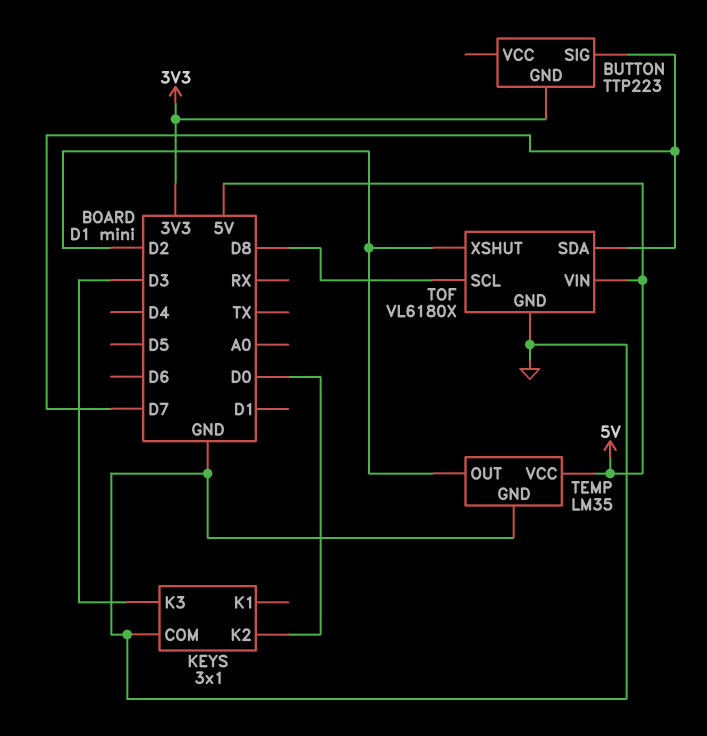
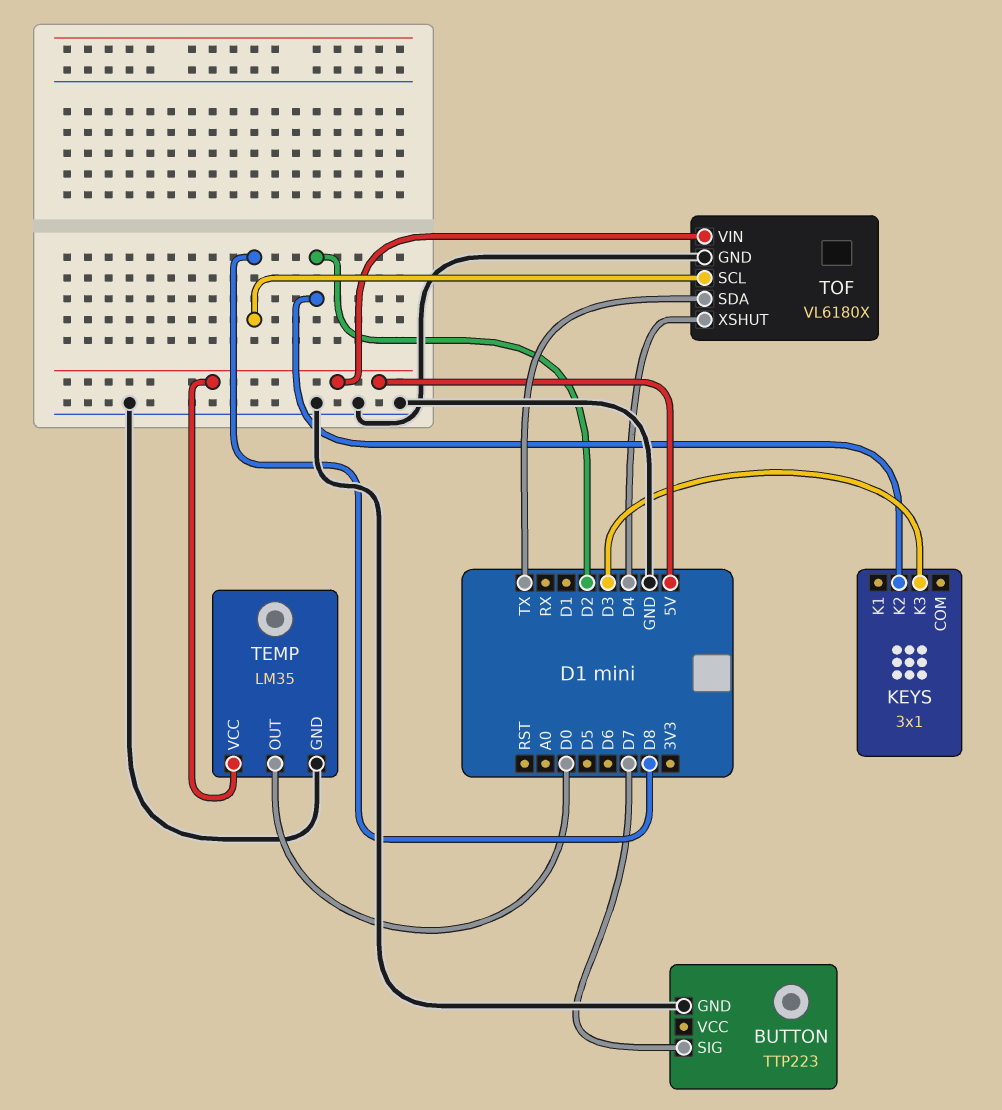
BUTTON pin GND: 3V3 -> GND
KEYS pin COM: GND -> none
KEYS pin K2: D0 -> D2
TEMP pin OUT: D2 -> D0
TOF pin SDA: D7 -> TX
TOF pin XSHUT: D2 -> D4

